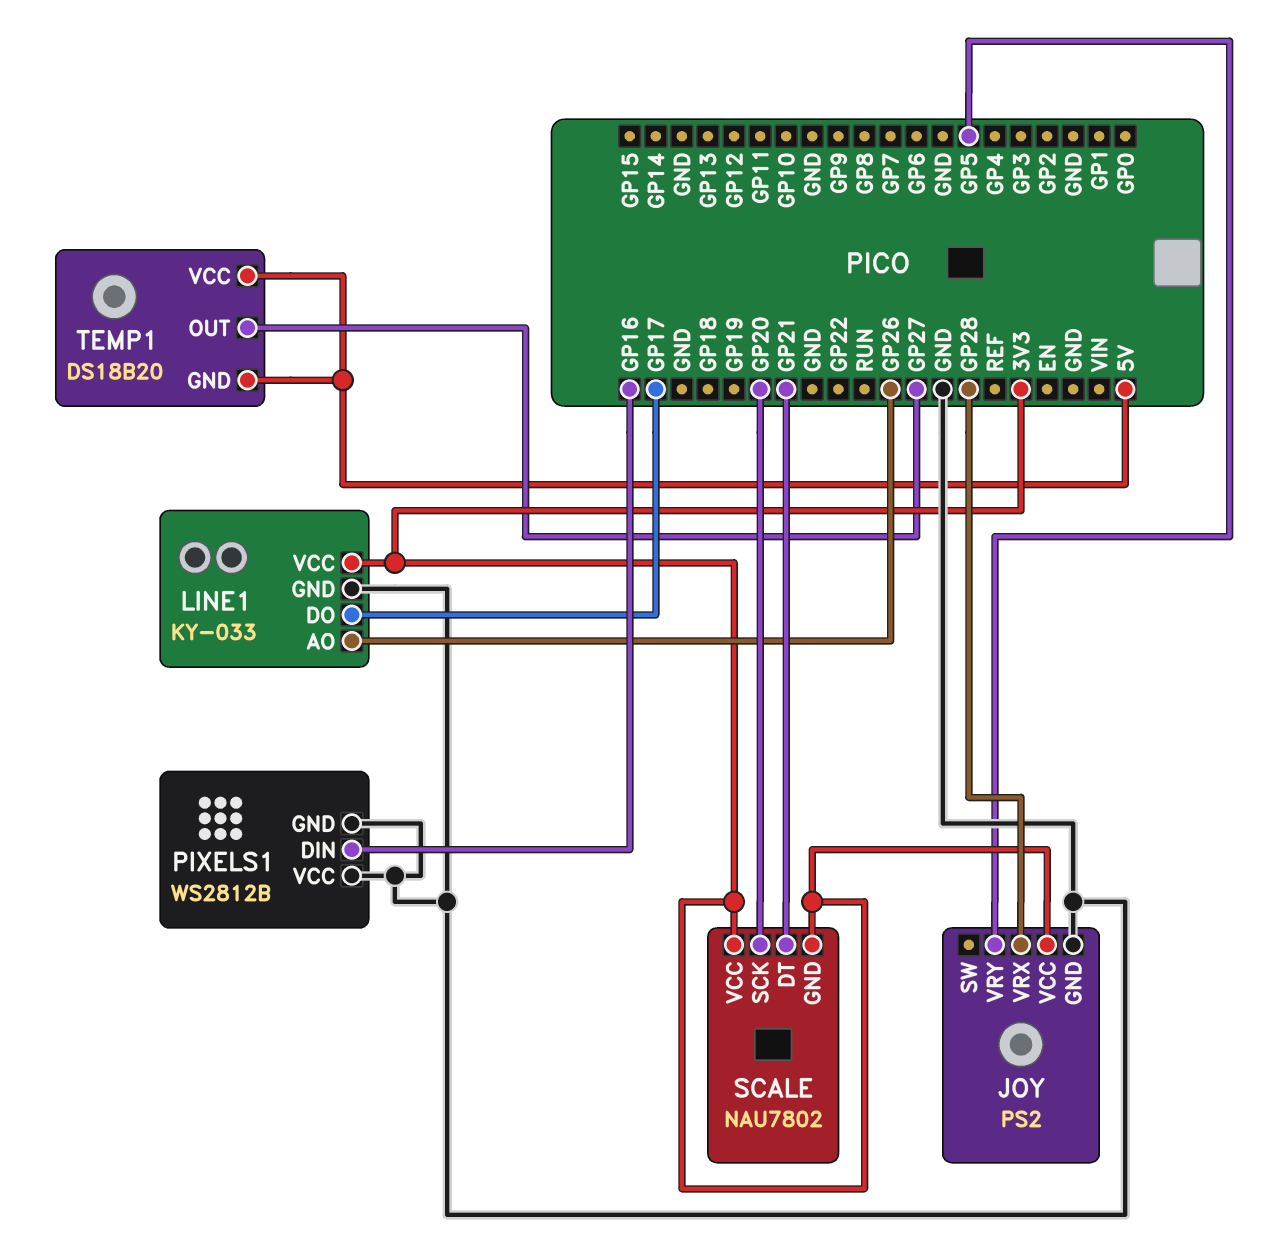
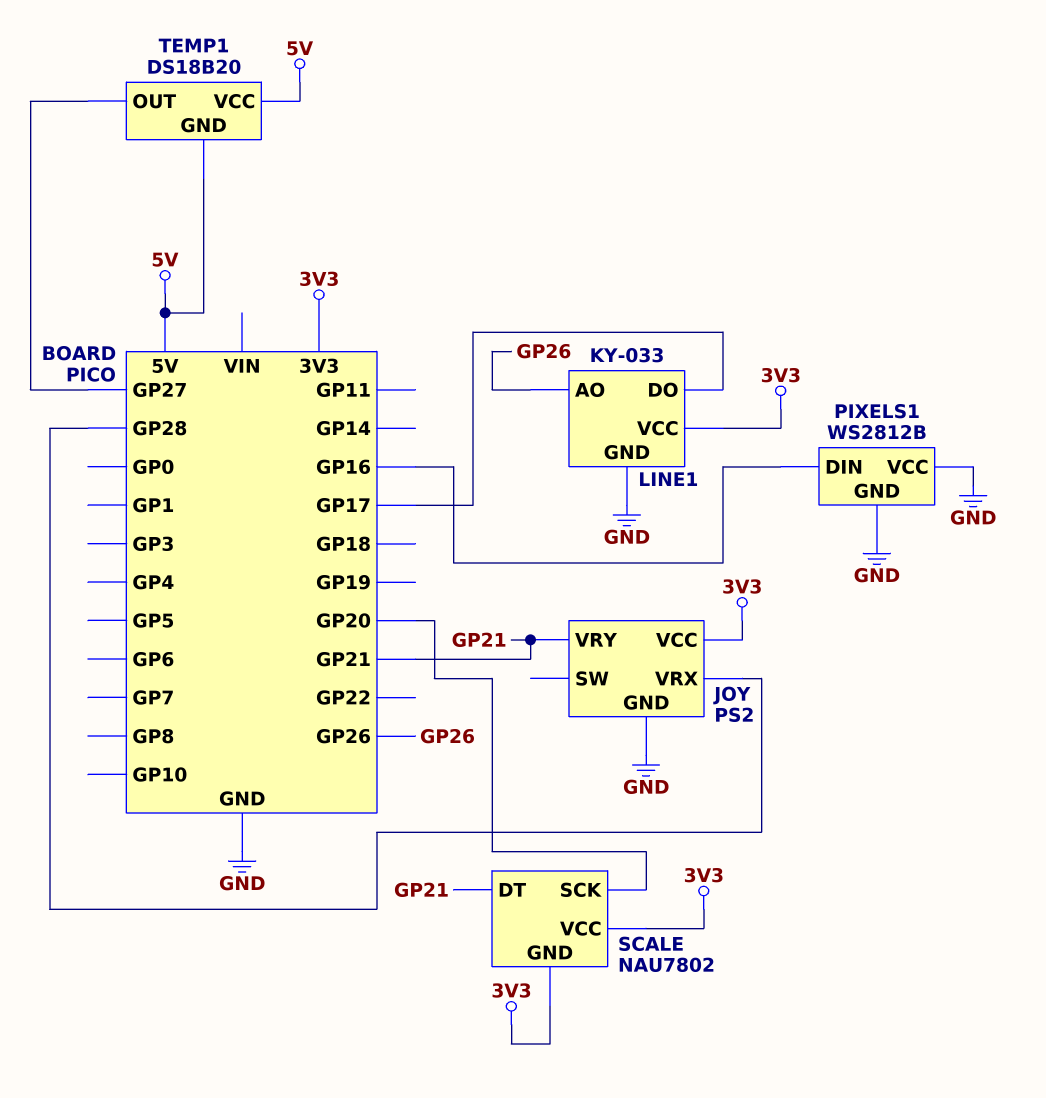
JOY pin VRY: GP5 -> GP21

